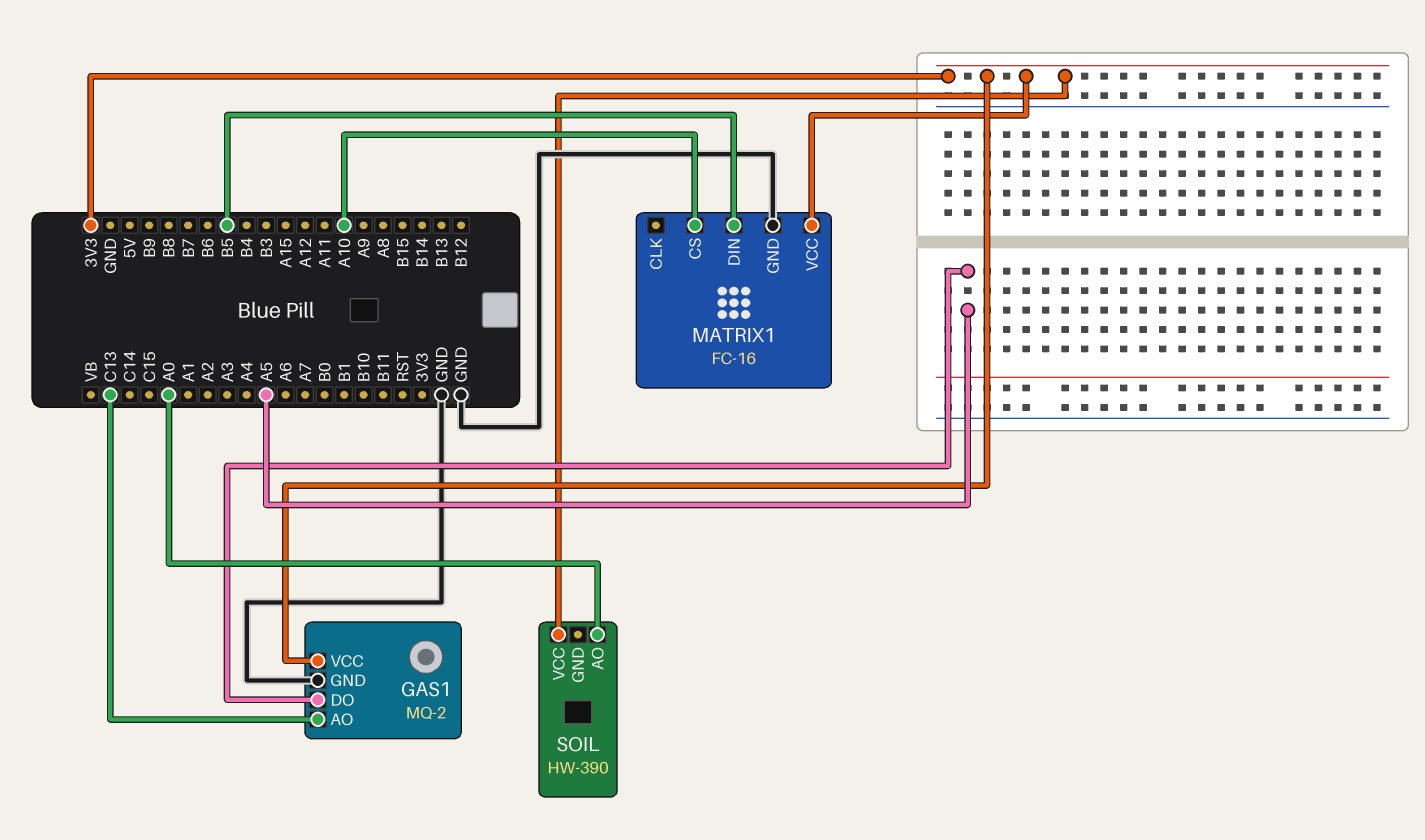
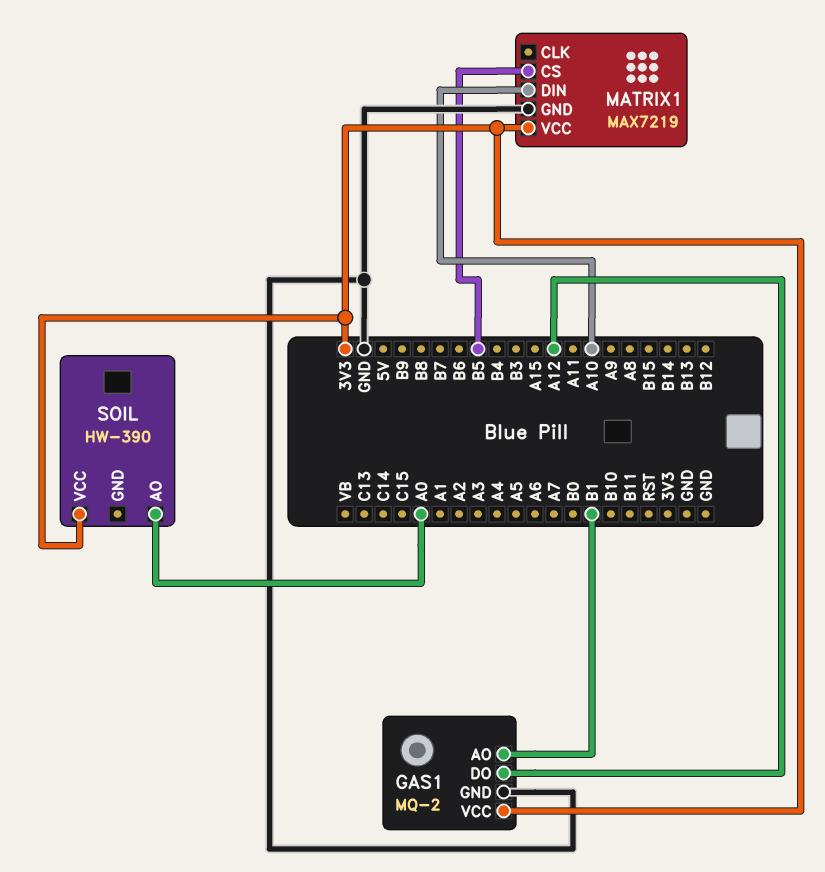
GAS1 pin AO: C13 -> B1
GAS1 pin DO: A5 -> A12
MATRIX1: FC-16 -> MAX7219
MATRIX1 pin CS: A10 -> B5
MATRIX1 pin DIN: B5 -> A10

